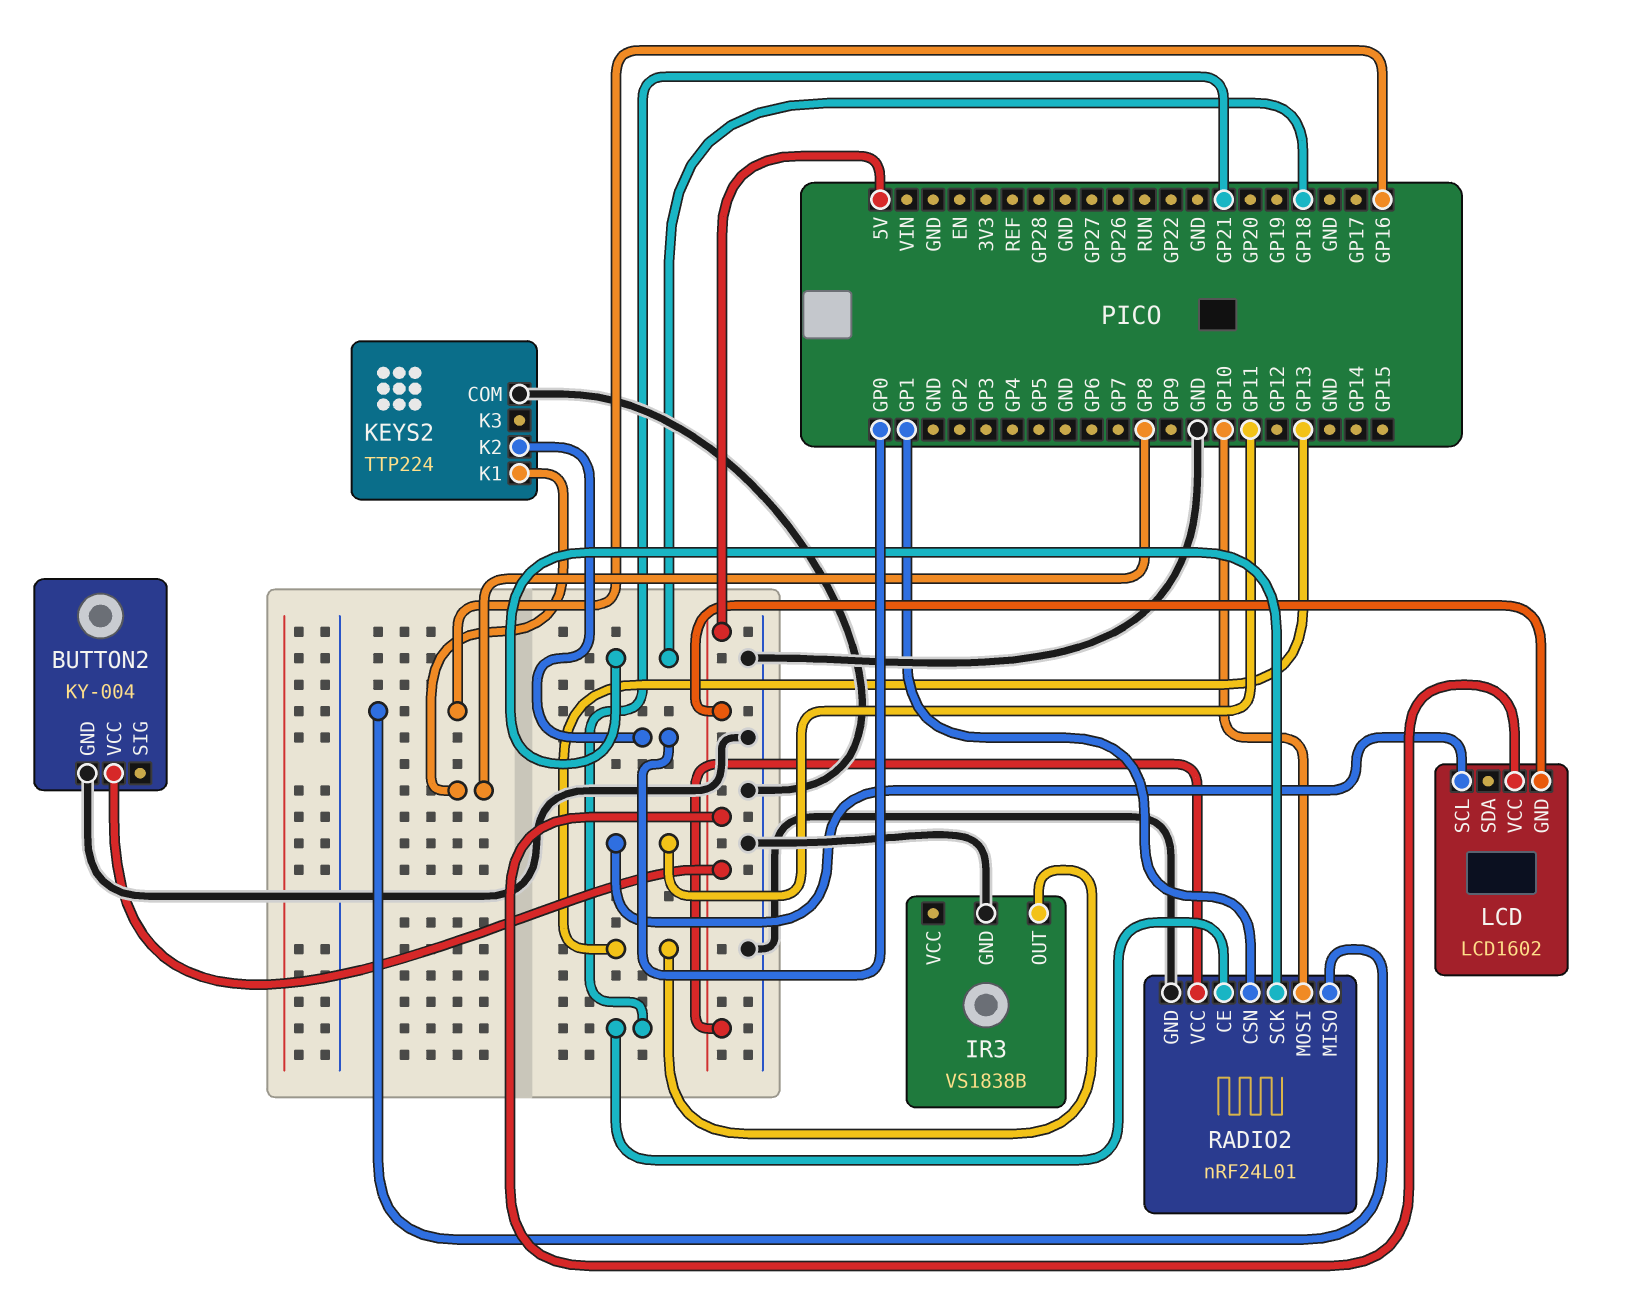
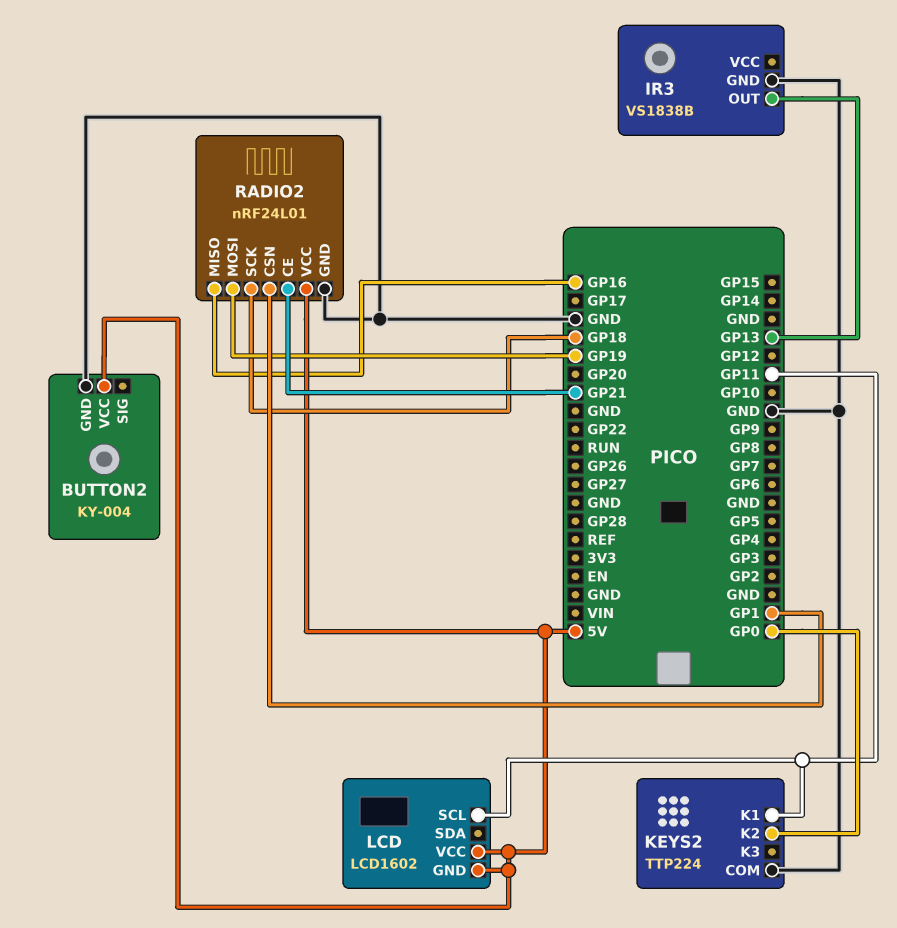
KEYS2 pin K1: GP8 -> GP11
RADIO2 pin MOSI: GP10 -> GP19

